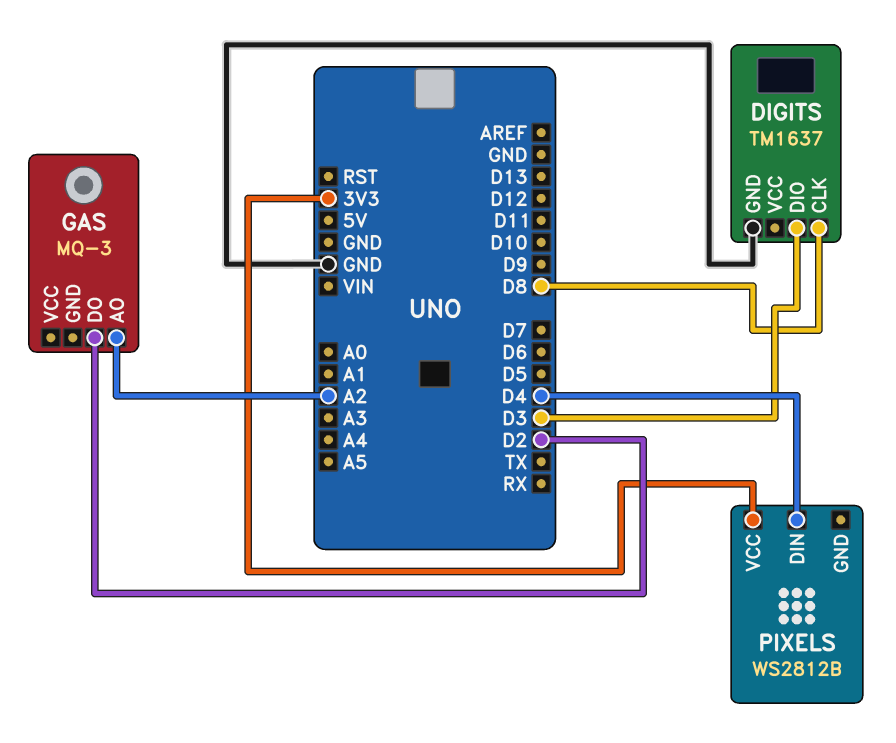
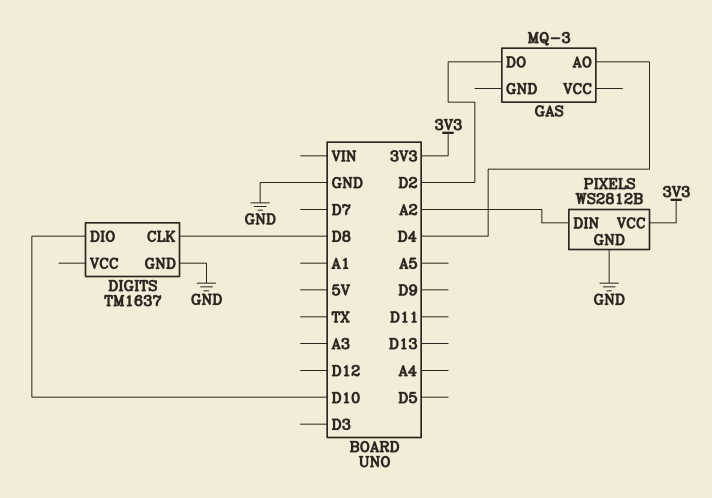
DIGITS pin DIO: D3 -> D10
GAS pin AO: A2 -> D4
PIXELS pin DIN: D4 -> A2
PIXELS pin GND: none -> GND

